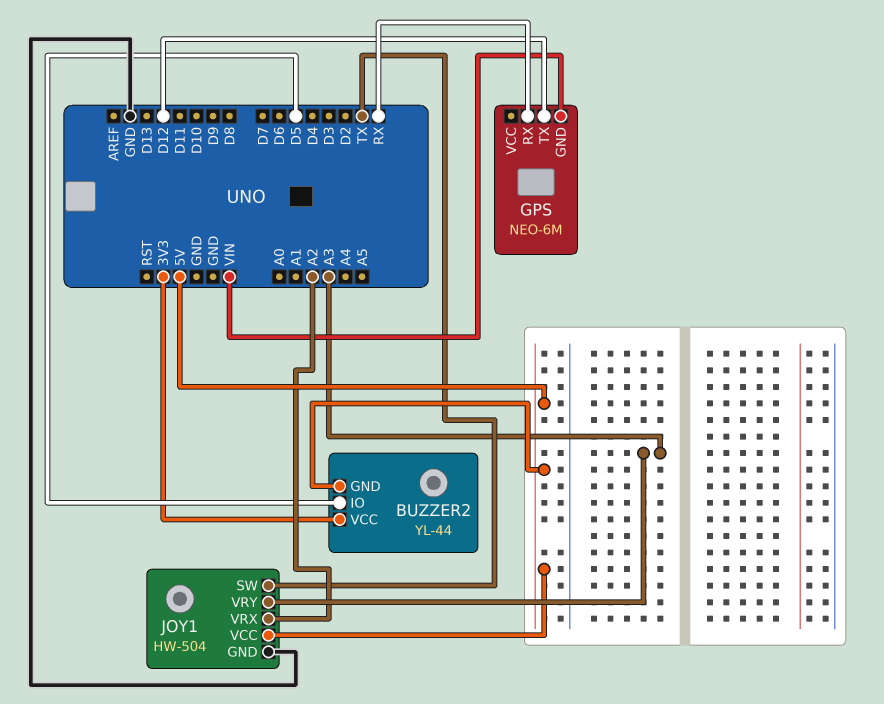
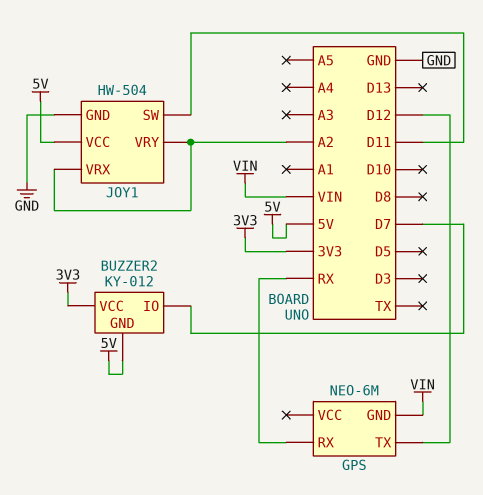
BUZZER2: YL-44 -> KY-012
BUZZER2 pin IO: D5 -> D7
JOY1 pin SW: TX -> D11
JOY1 pin VRY: A3 -> A2

